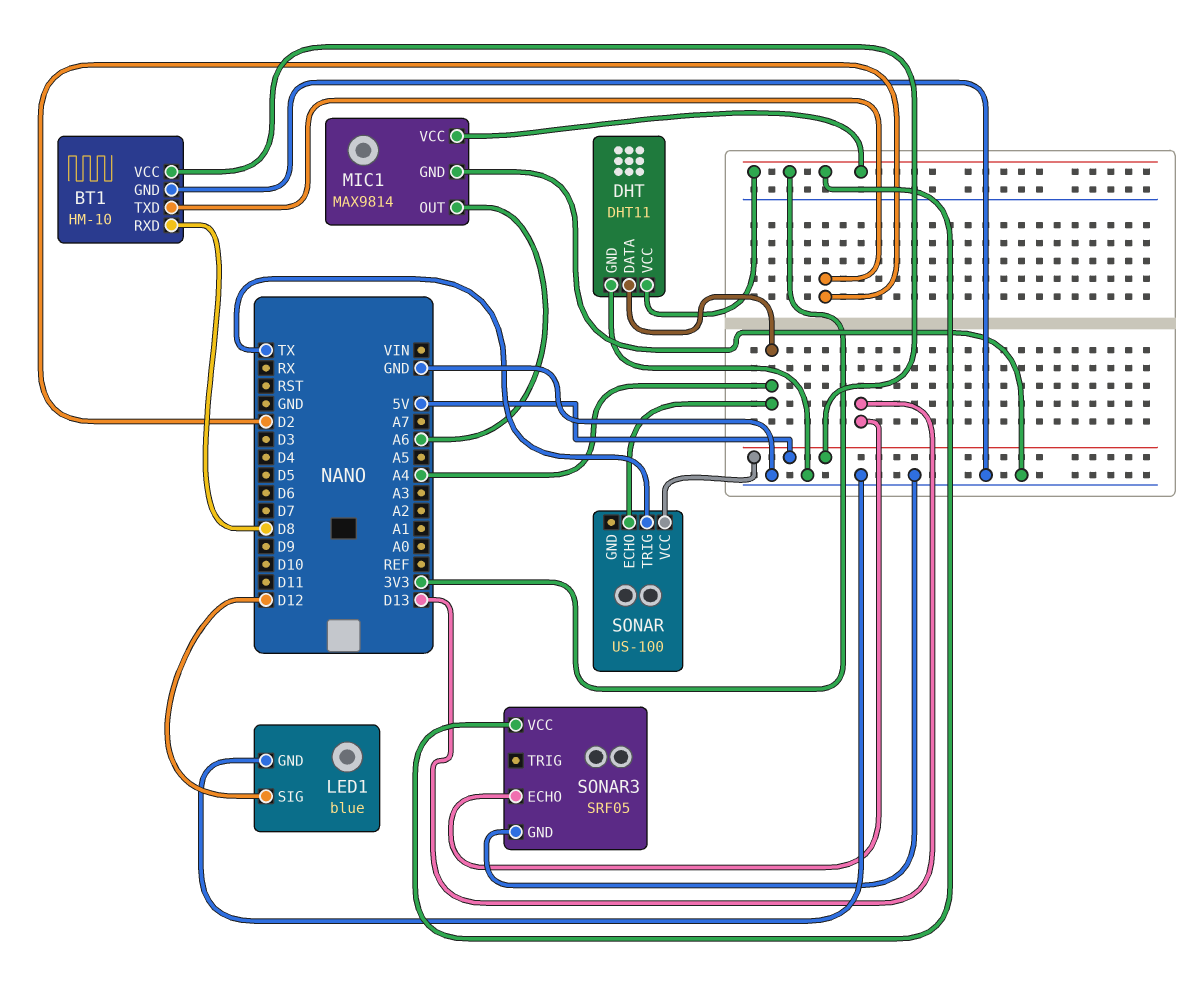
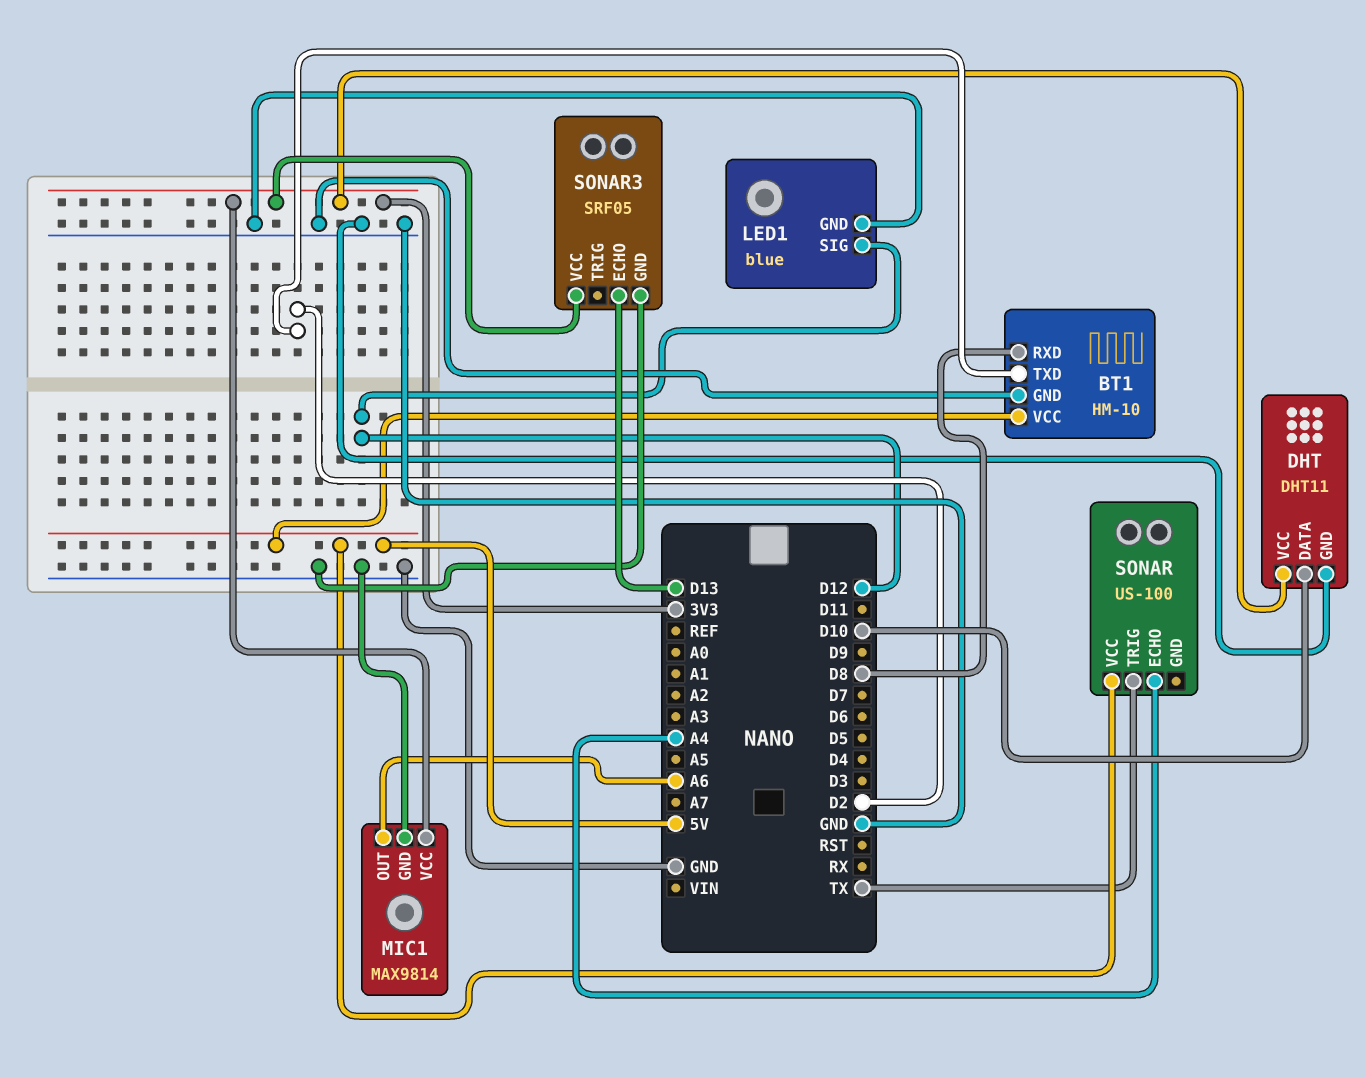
DHT pin DATA: A4 -> D10

